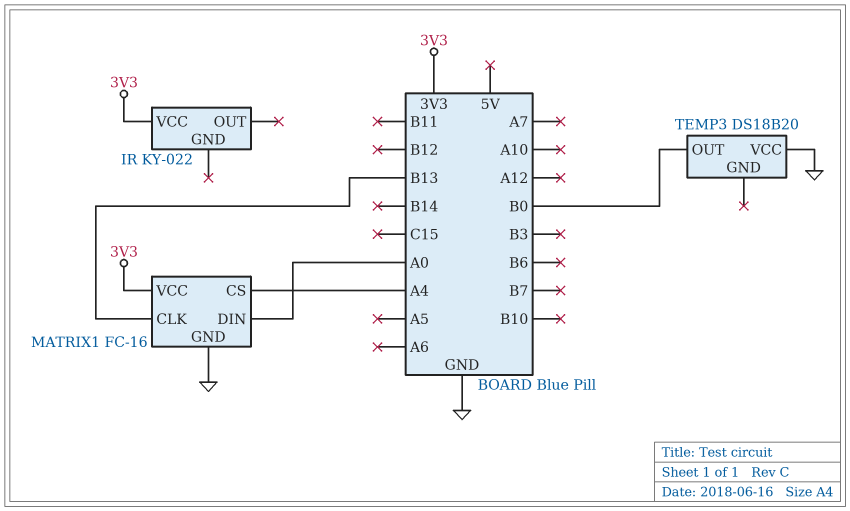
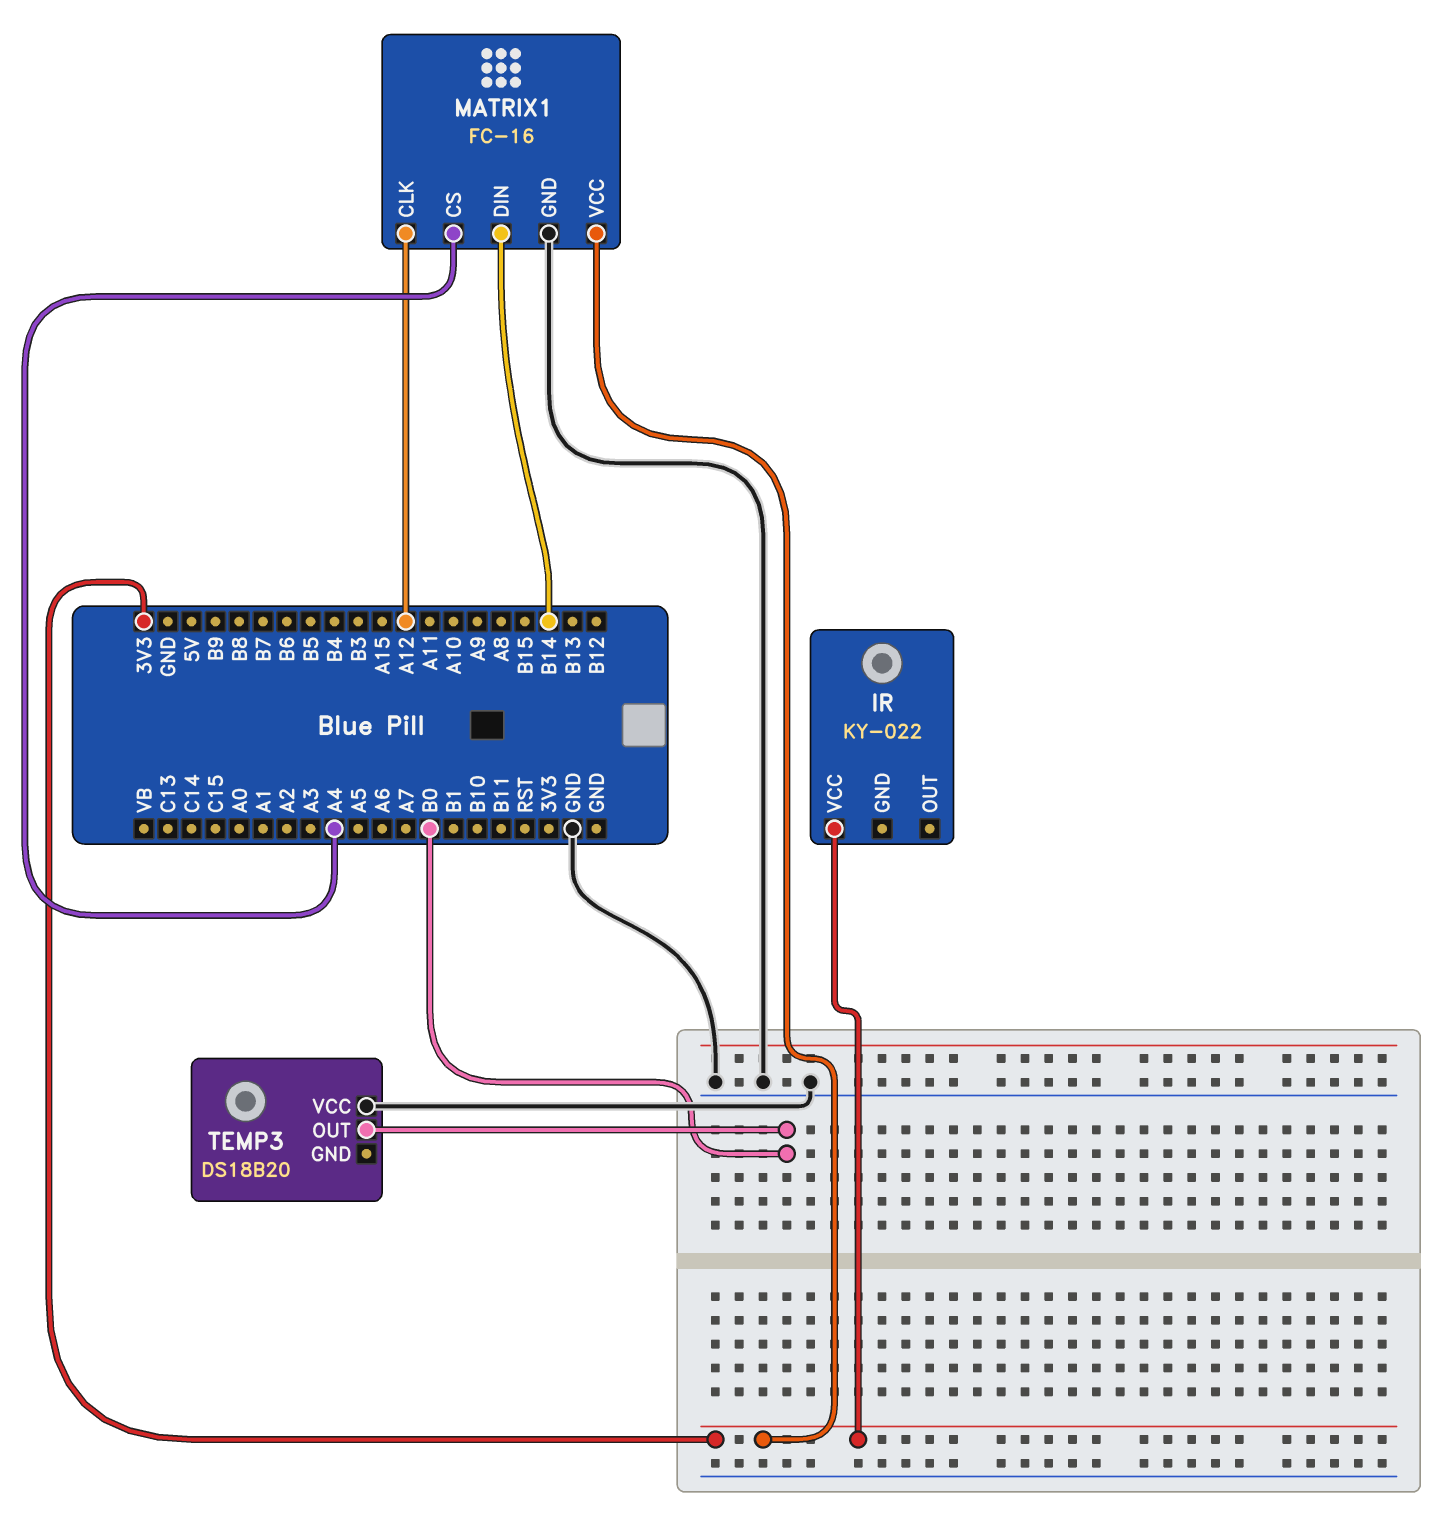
MATRIX1 pin CLK: B13 -> A12
MATRIX1 pin DIN: A0 -> B14

